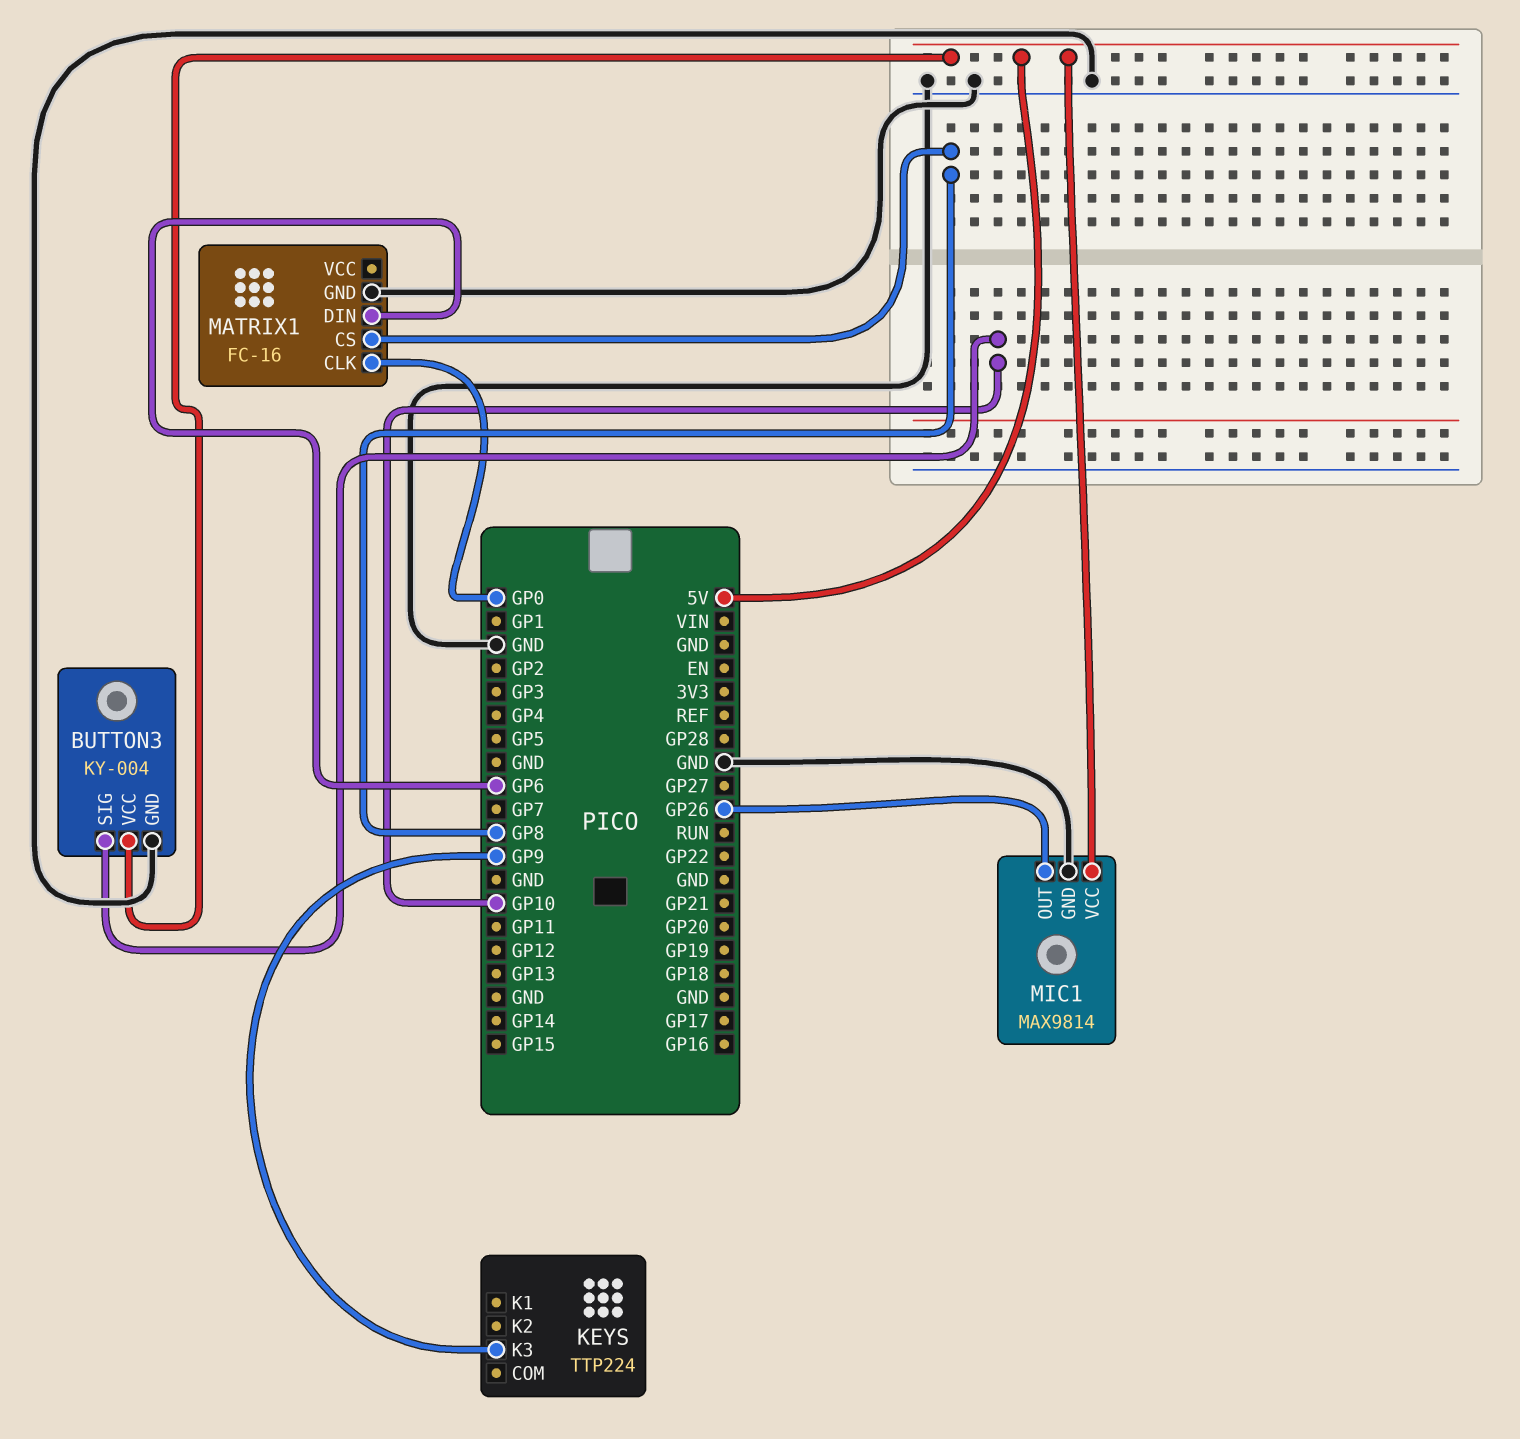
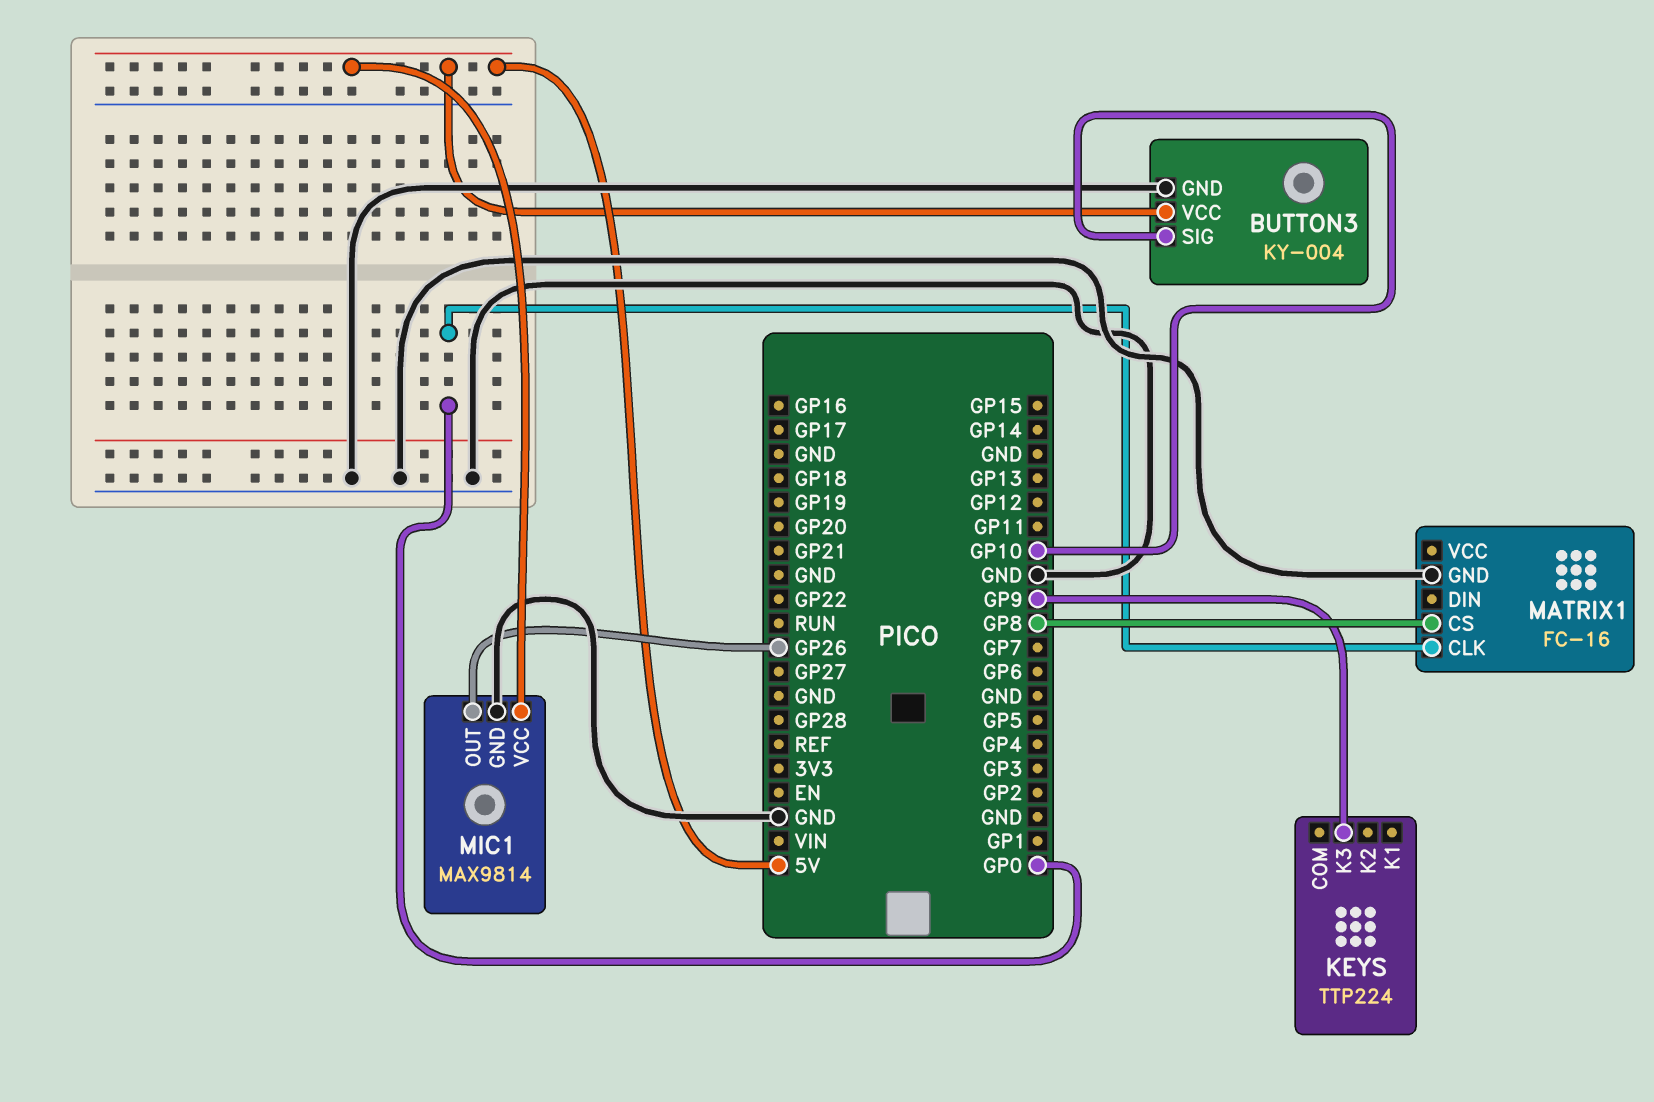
MATRIX1 pin DIN: GP6 -> none

